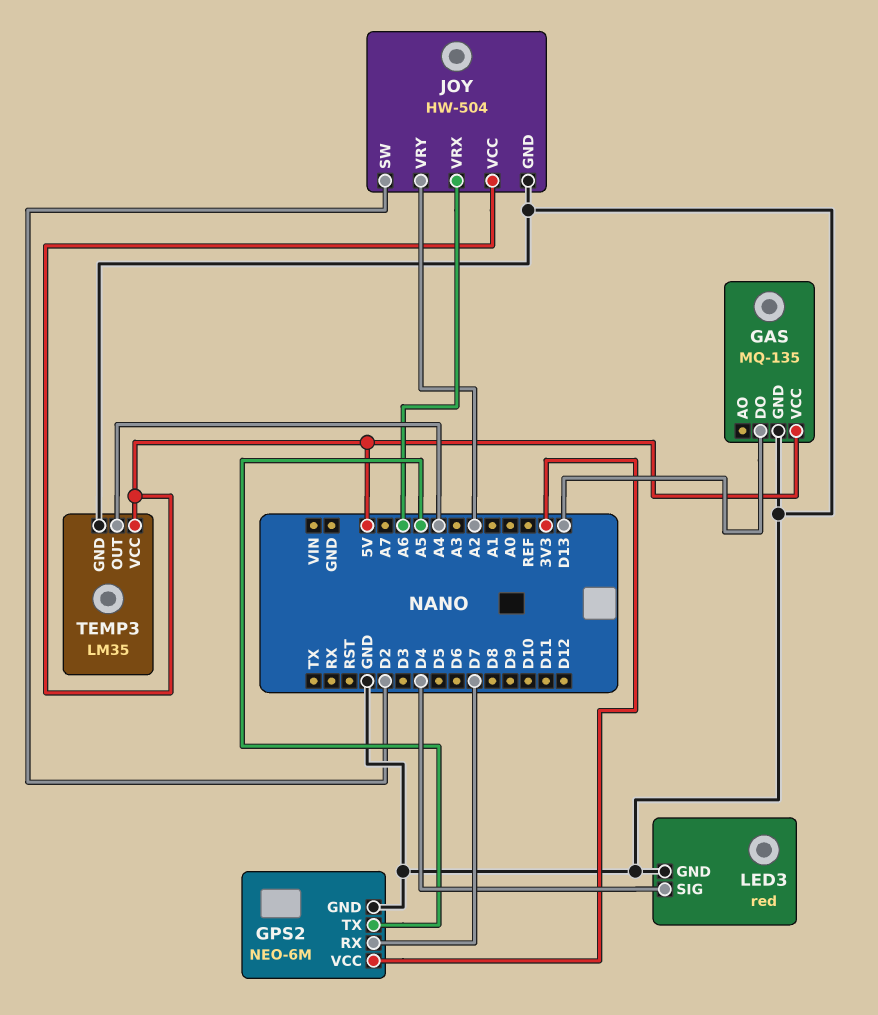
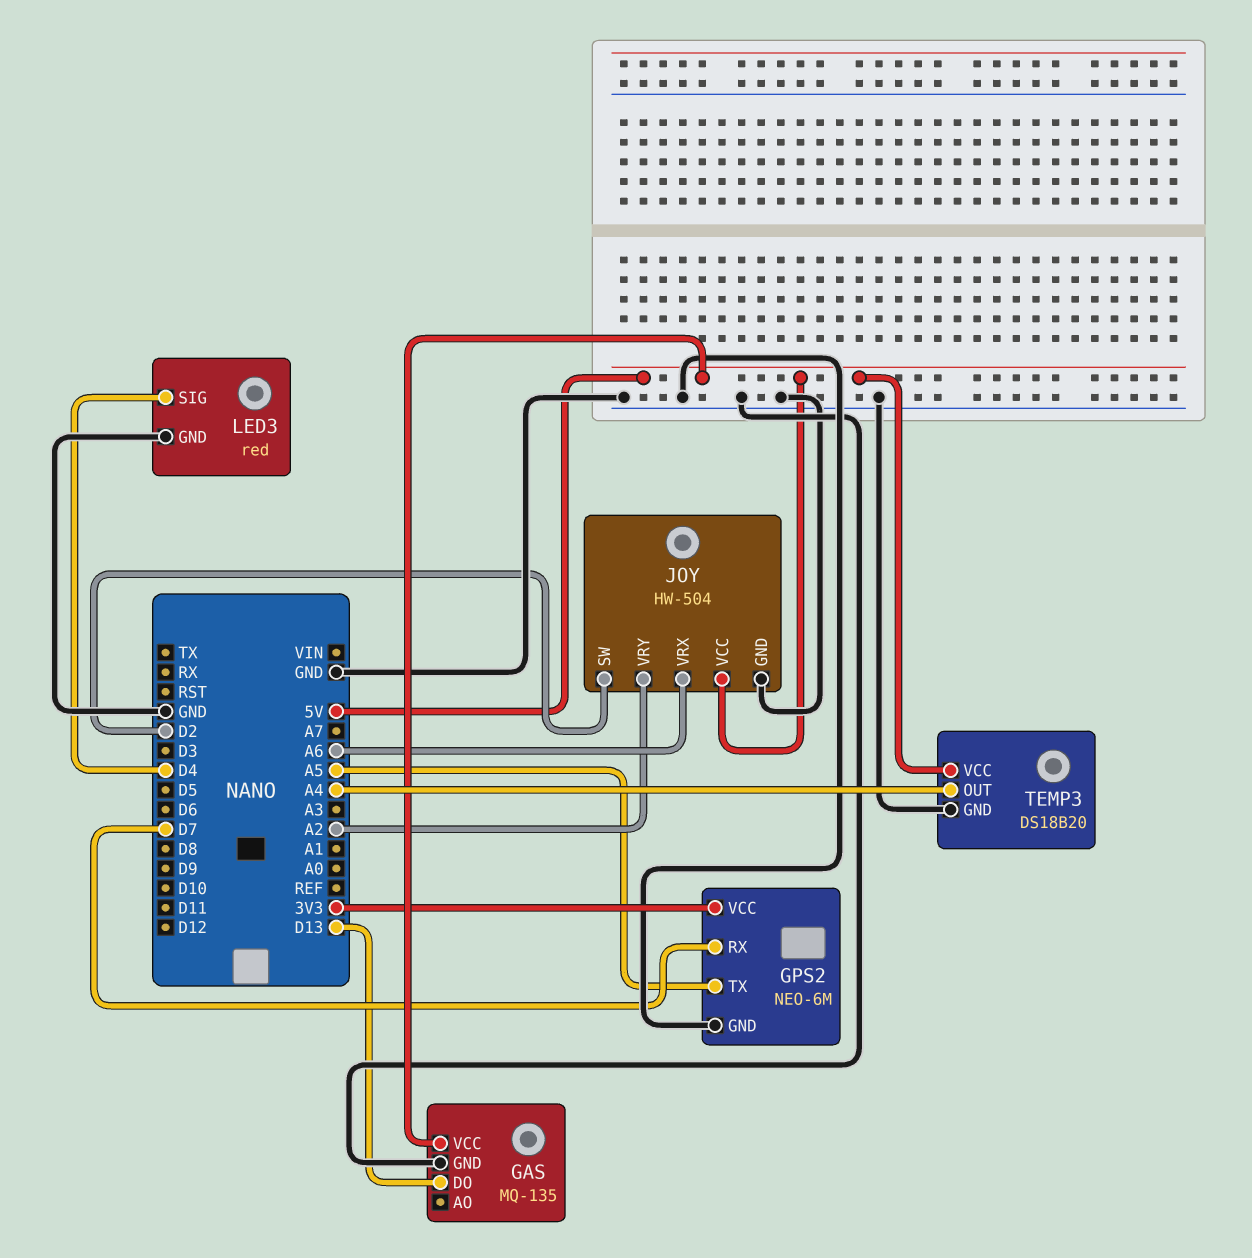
TEMP3: LM35 -> DS18B20

